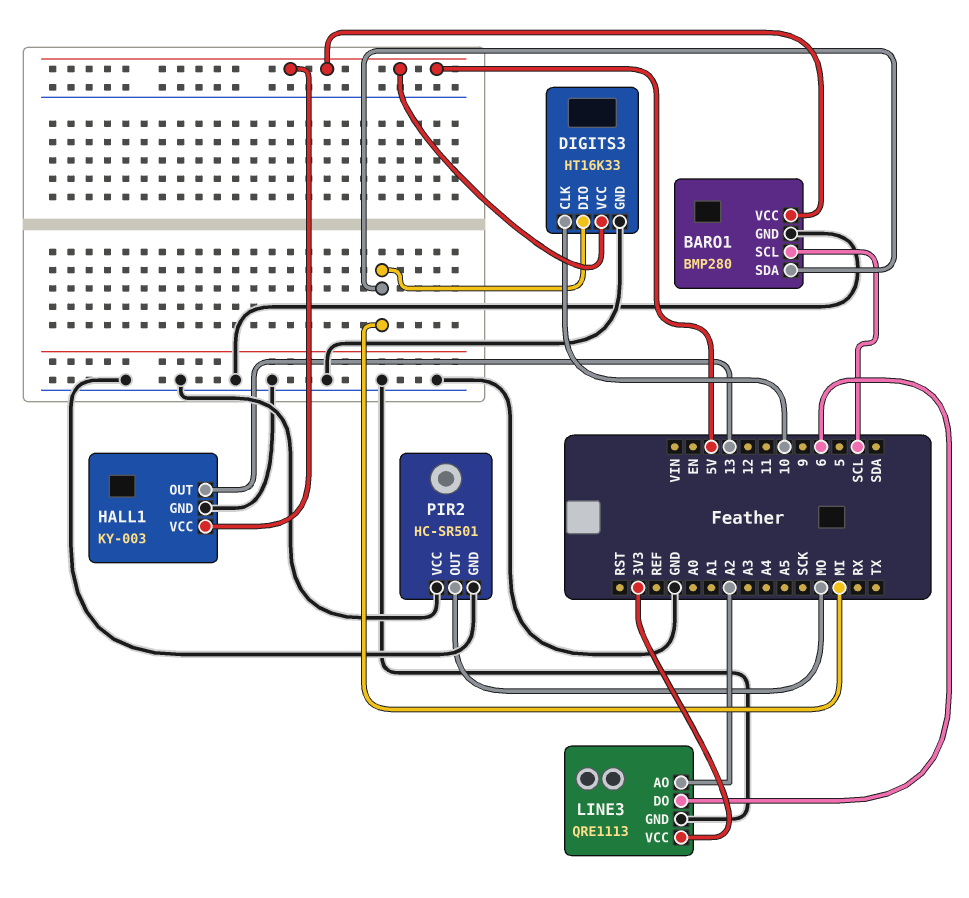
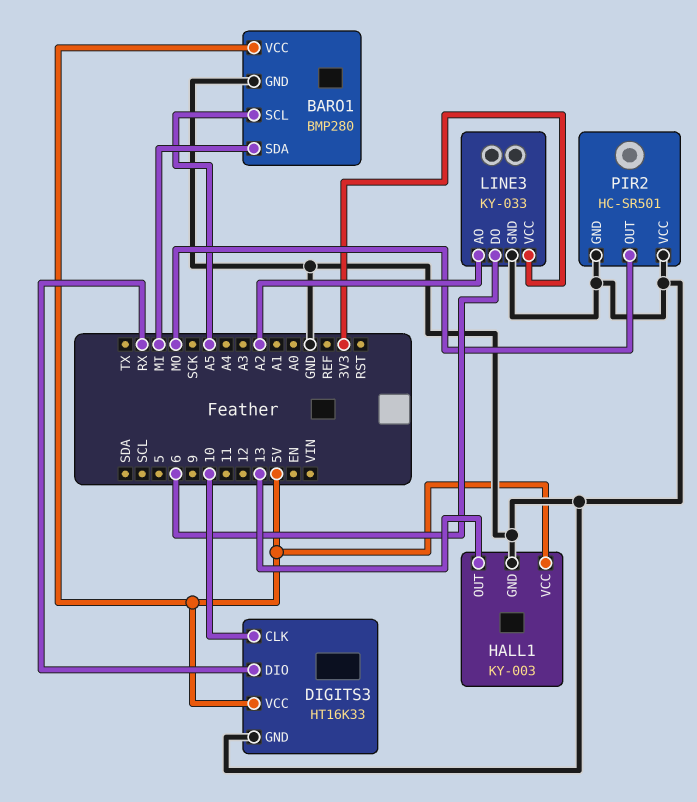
BARO1 pin SCL: SCL -> A5
DIGITS3 pin DIO: MI -> RX
LINE3: QRE1113 -> KY-033

